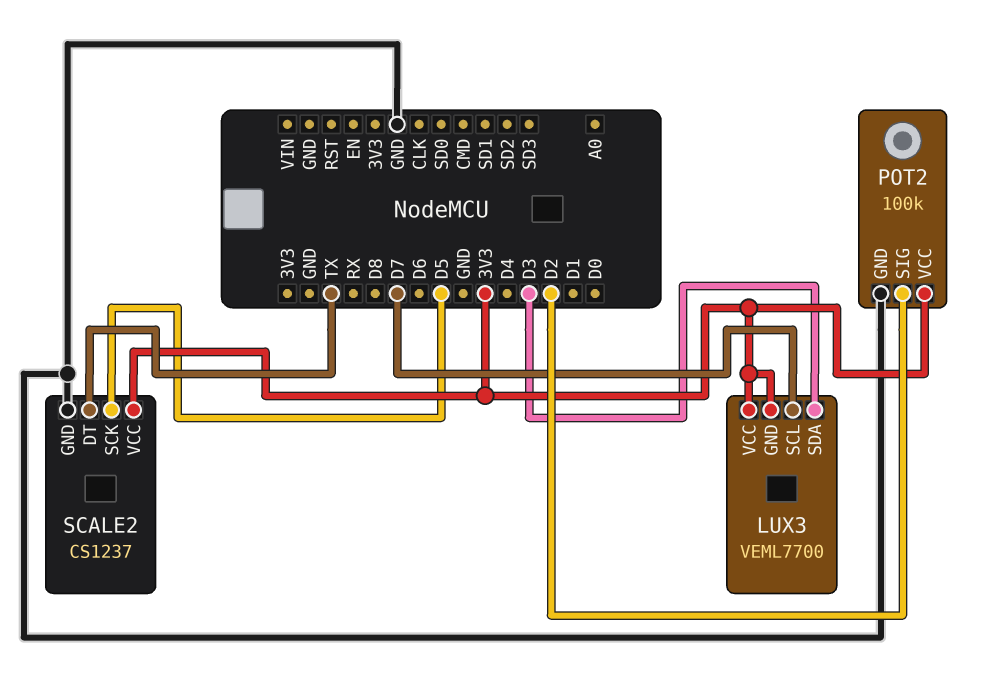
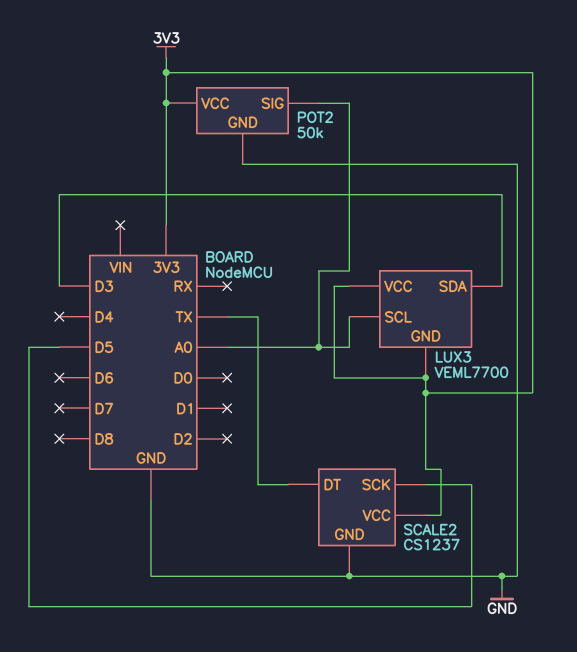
LUX3 pin SCL: D7 -> A0
POT2: 100k -> 50k
POT2 pin SIG: D2 -> A0

